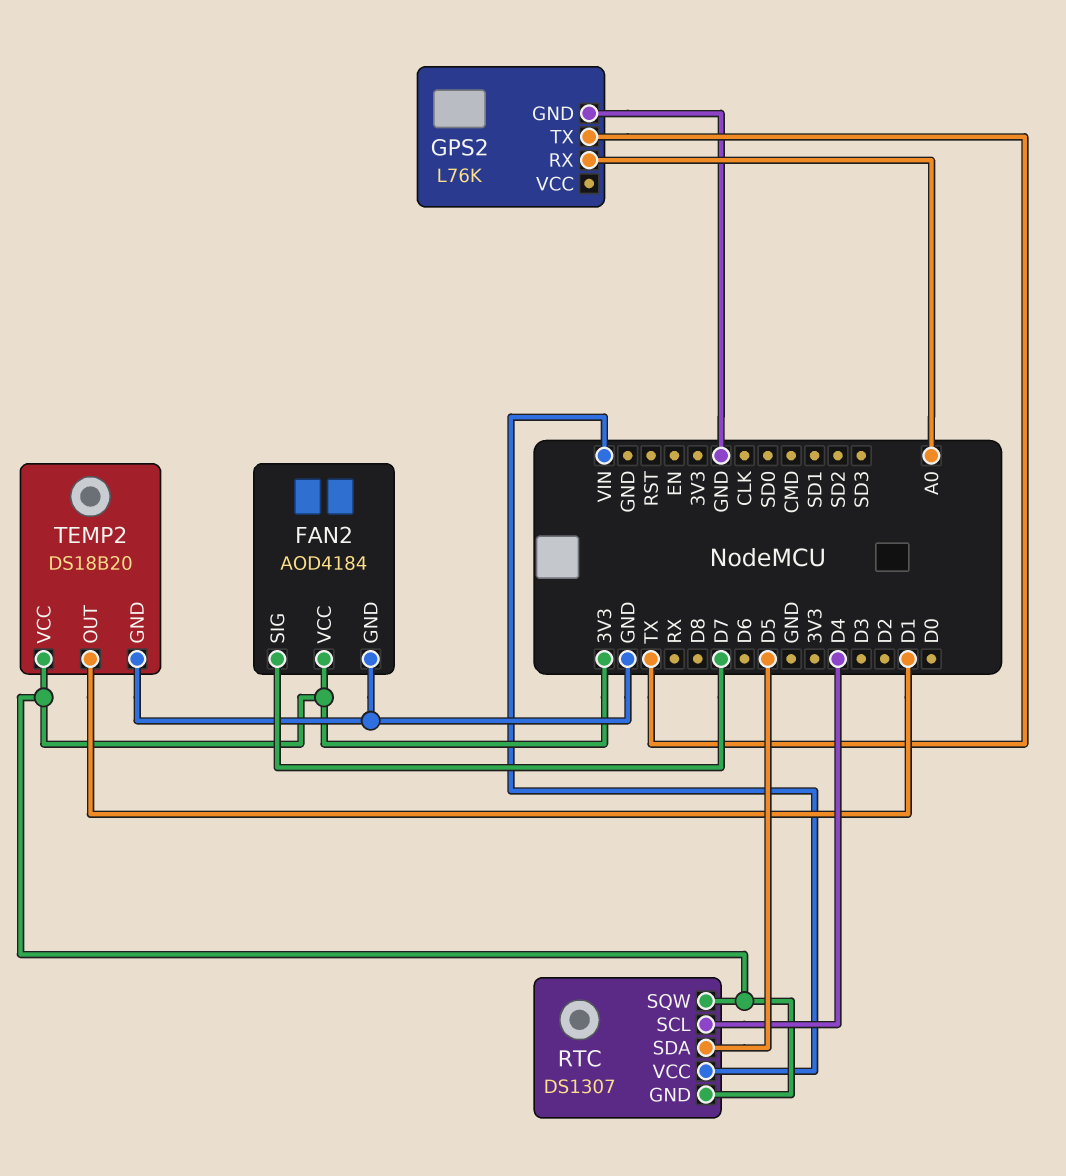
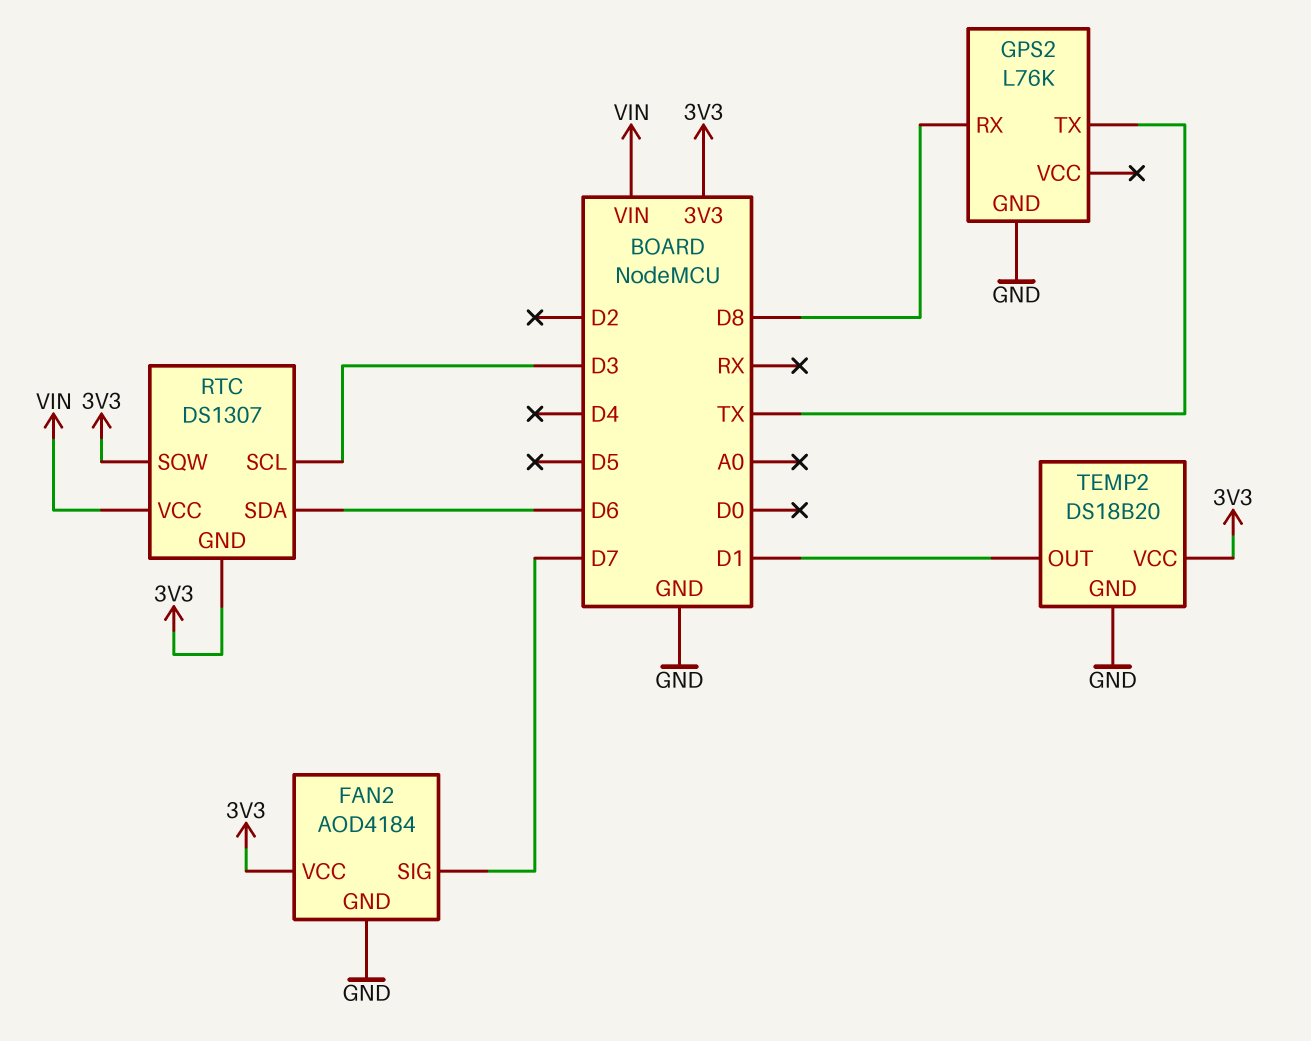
GPS2 pin RX: A0 -> D8
RTC pin SCL: D4 -> D3
RTC pin SDA: D5 -> D6

